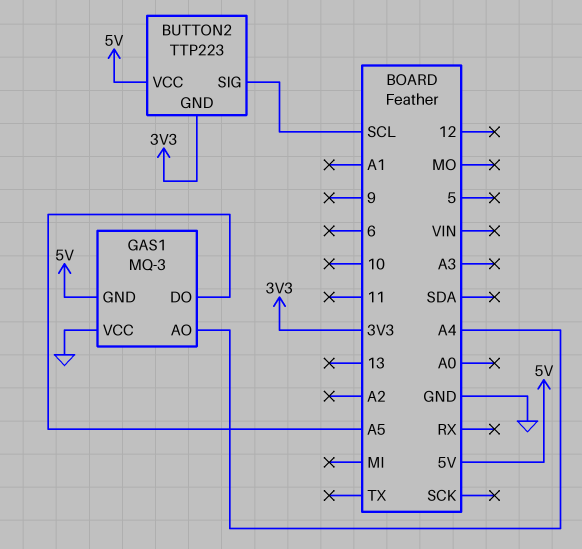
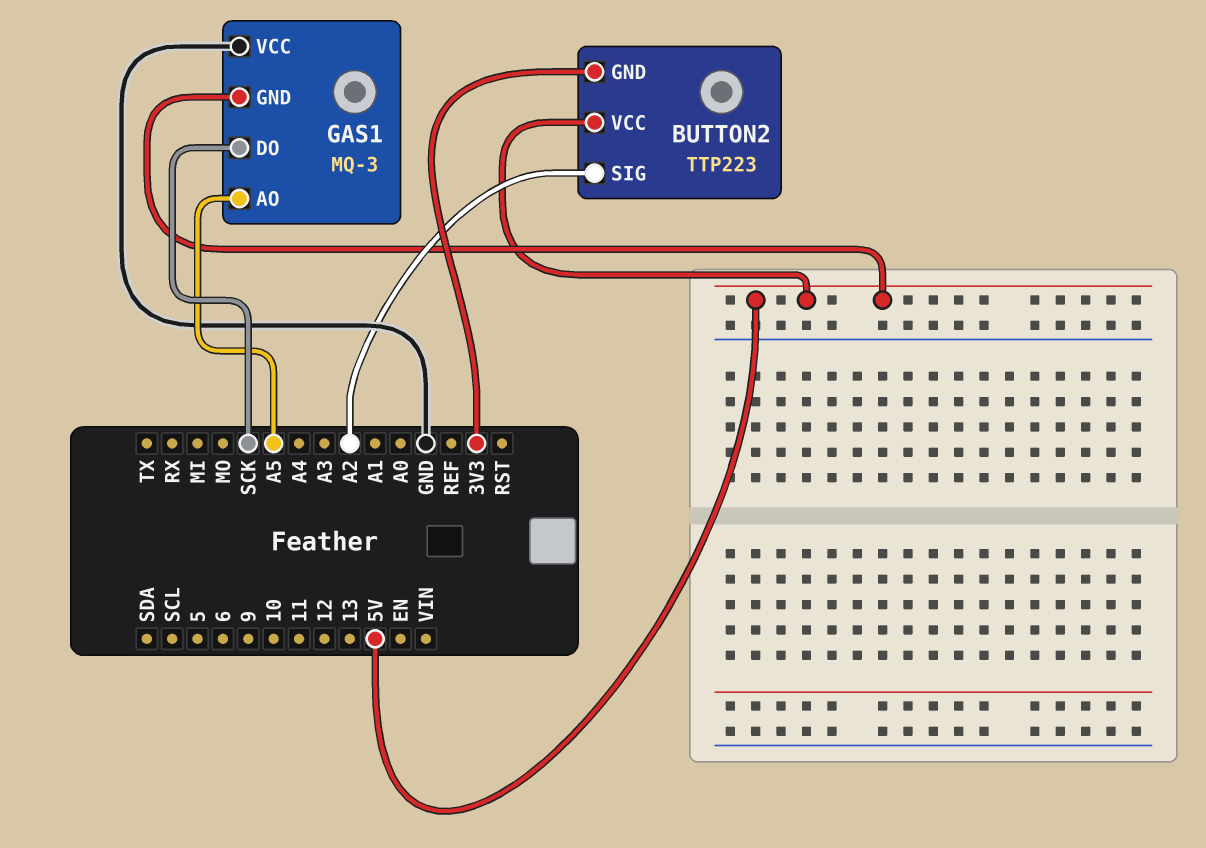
BUTTON2 pin SIG: SCL -> A2
GAS1 pin AO: A4 -> A5
GAS1 pin DO: A5 -> SCK

